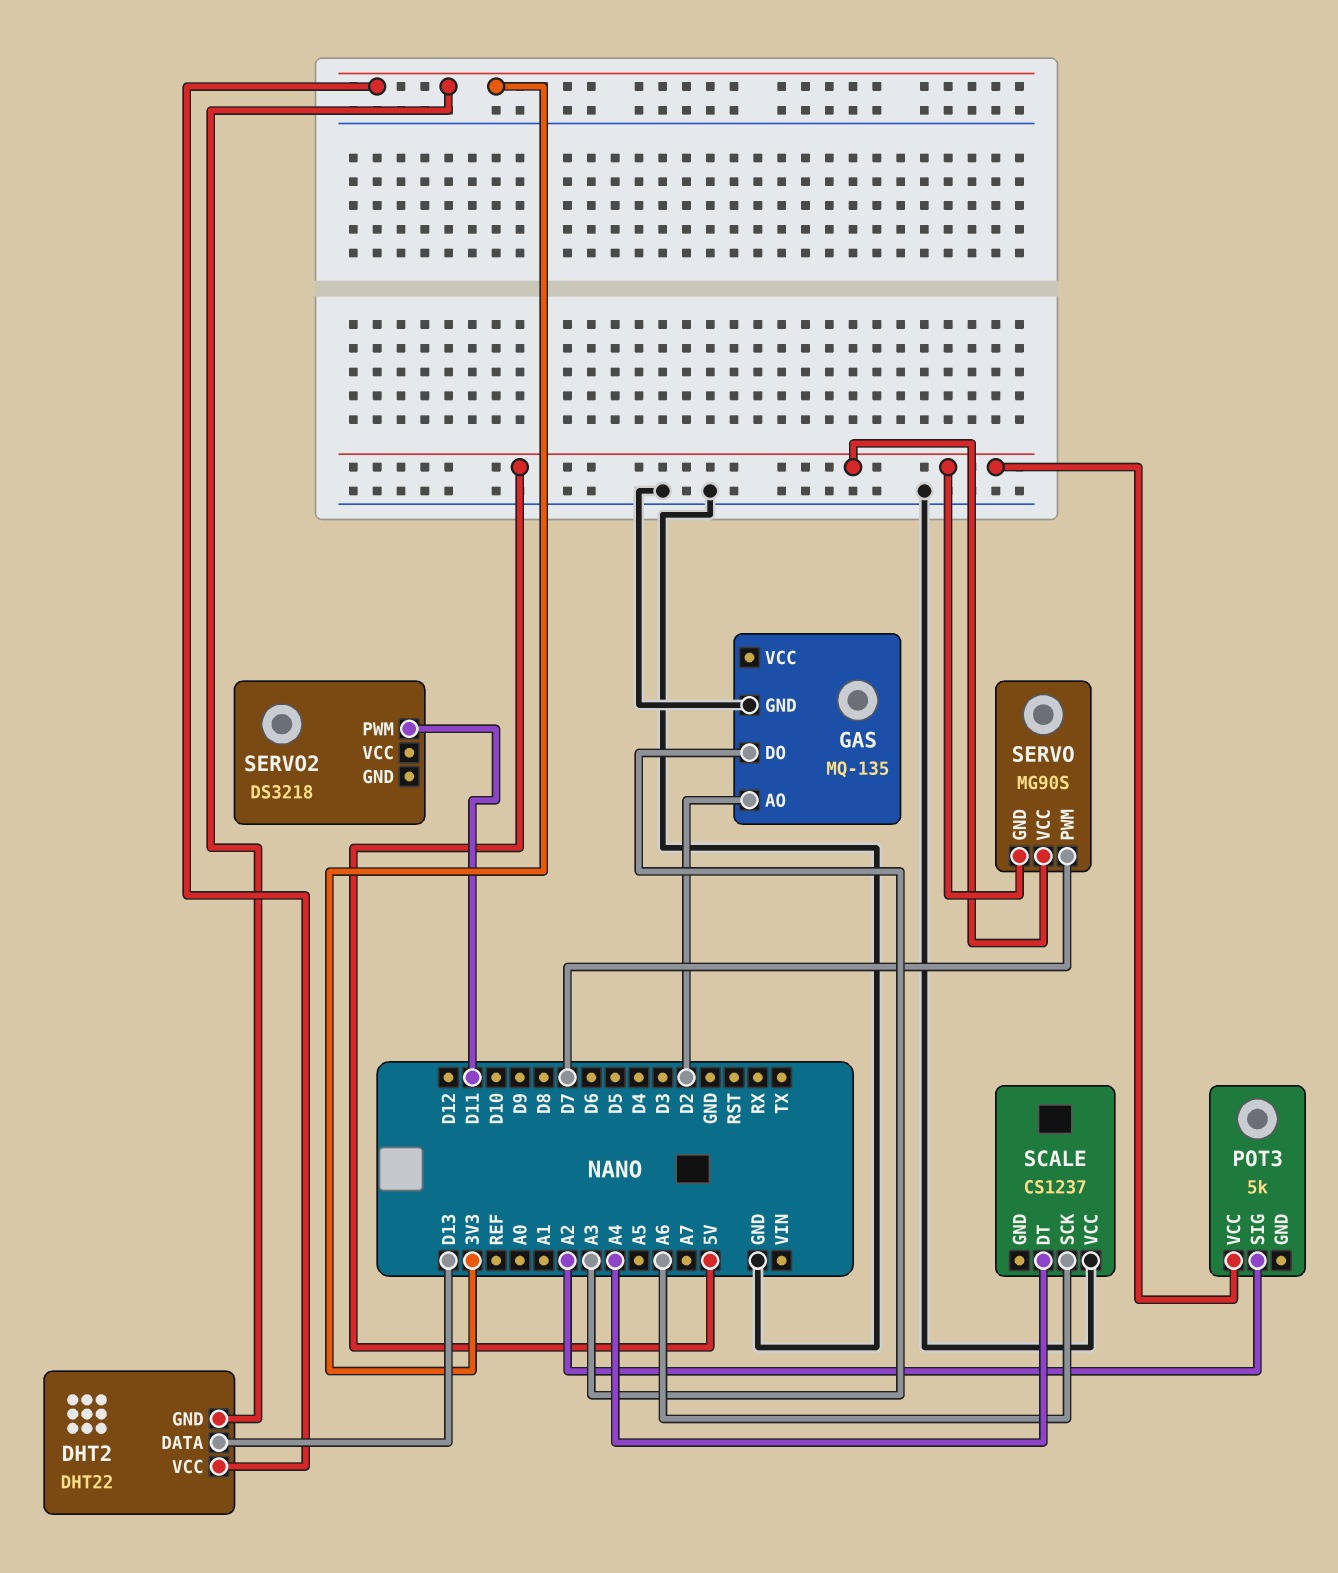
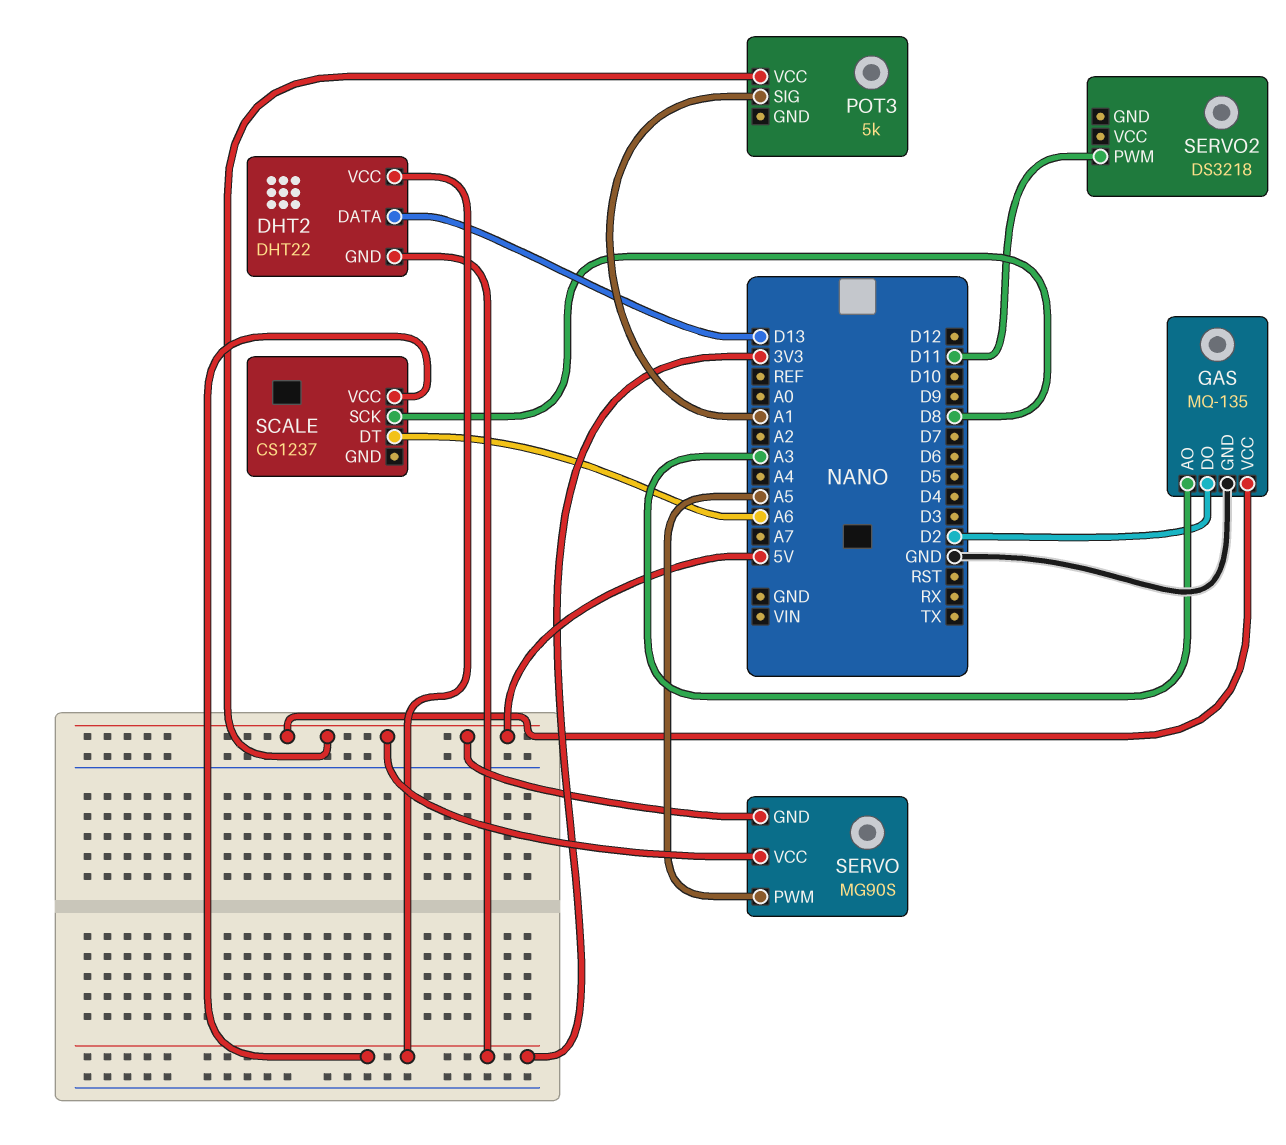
GAS pin AO: D2 -> A3
GAS pin DO: A3 -> D2
GAS pin VCC: none -> 5V
POT3 pin SIG: A2 -> A1
SCALE pin DT: A4 -> A6
SCALE pin SCK: A6 -> D8
SCALE pin VCC: GND -> 3V3
SERVO pin PWM: D7 -> A5

